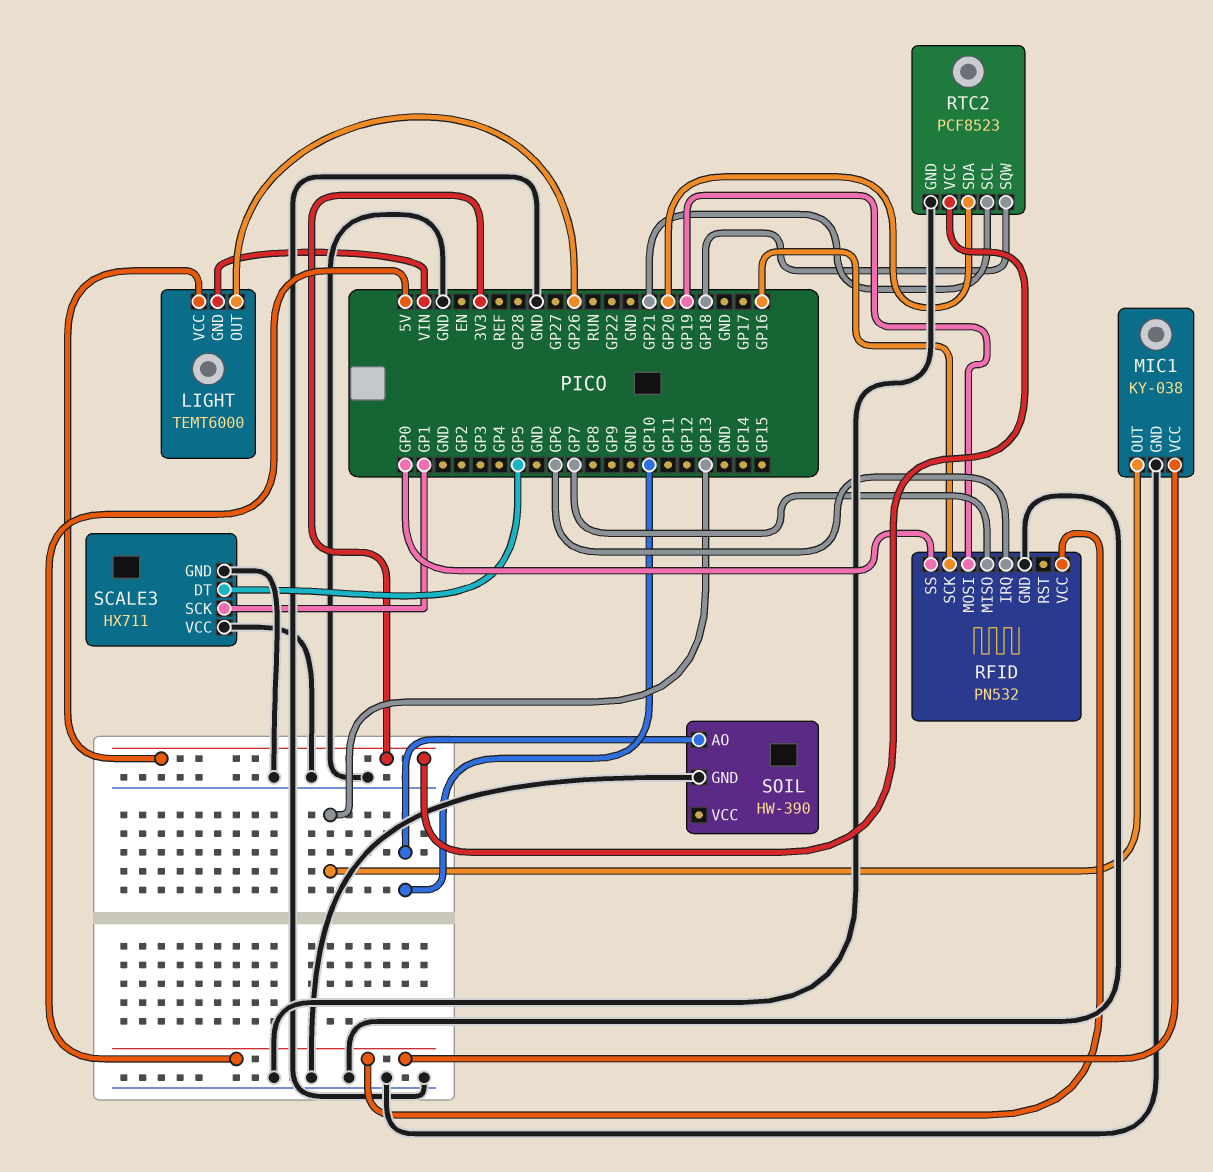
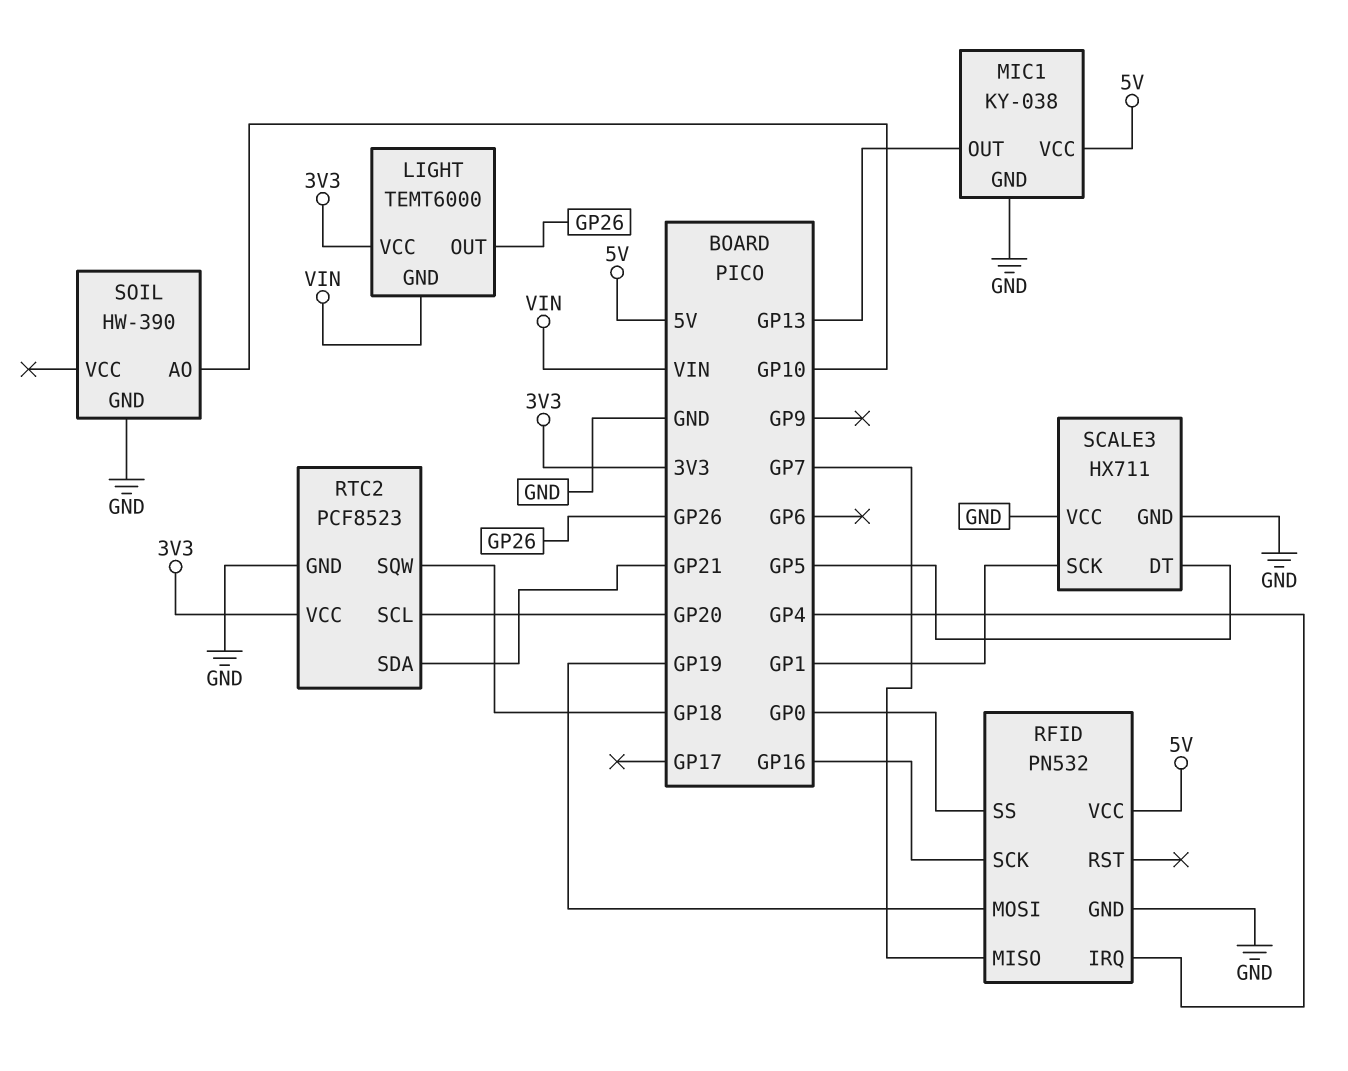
RFID pin IRQ: GP6 -> GP4
RTC2 pin SCL: GP21 -> GP20
RTC2 pin SDA: GP20 -> GP21

